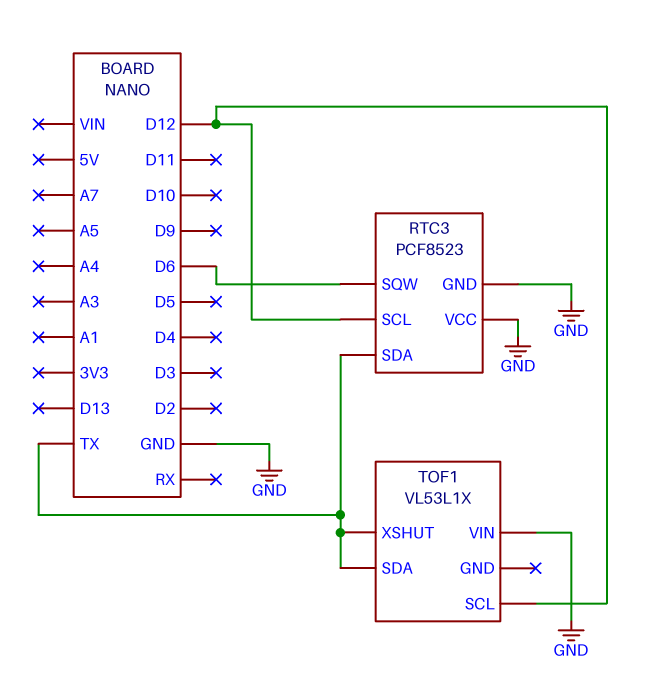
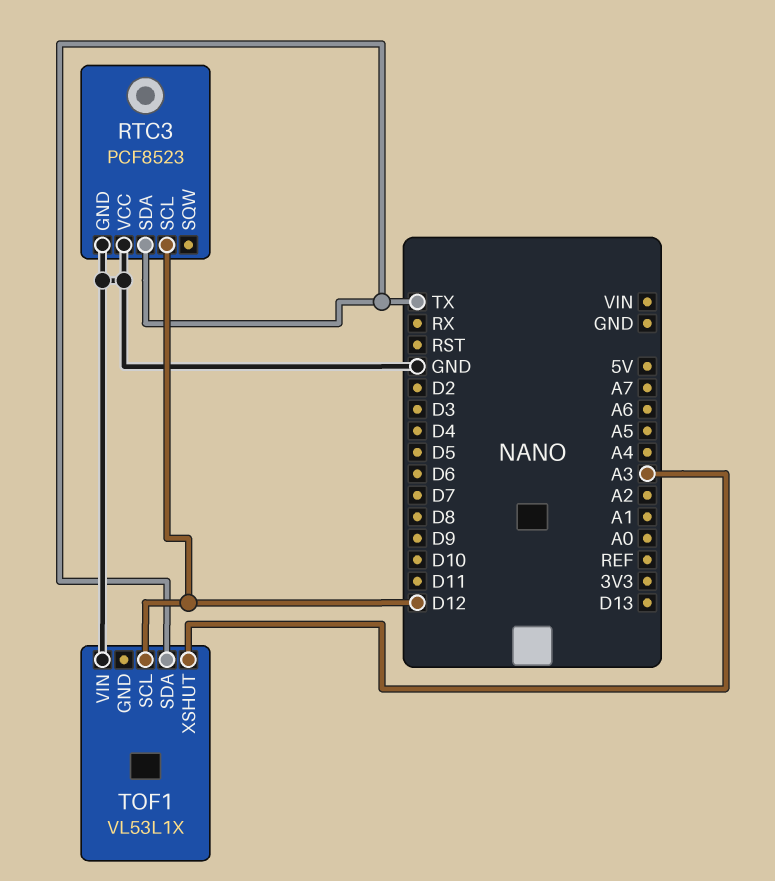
RTC3 pin SQW: D6 -> none
TOF1 pin XSHUT: TX -> A3

